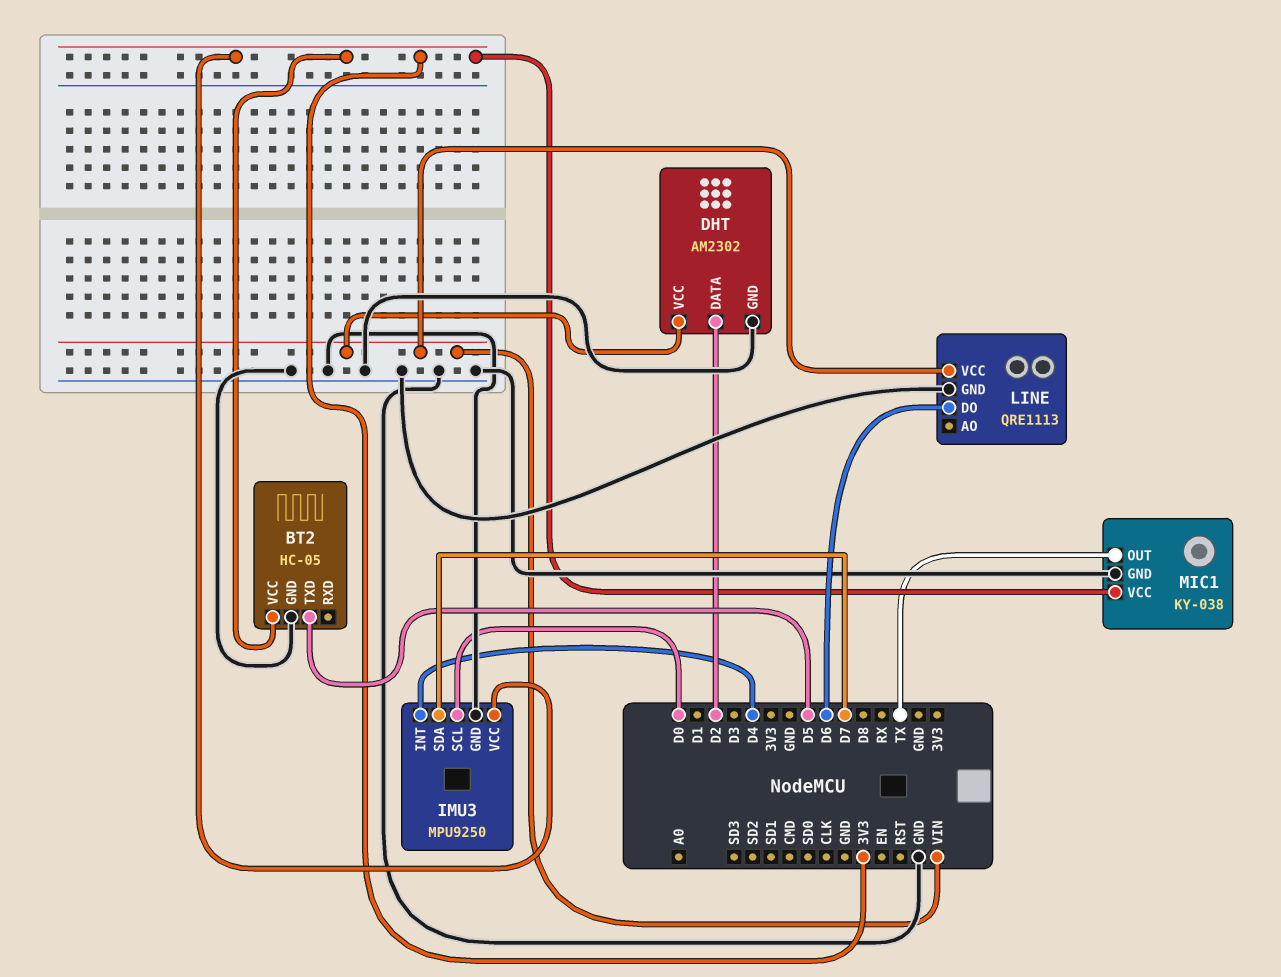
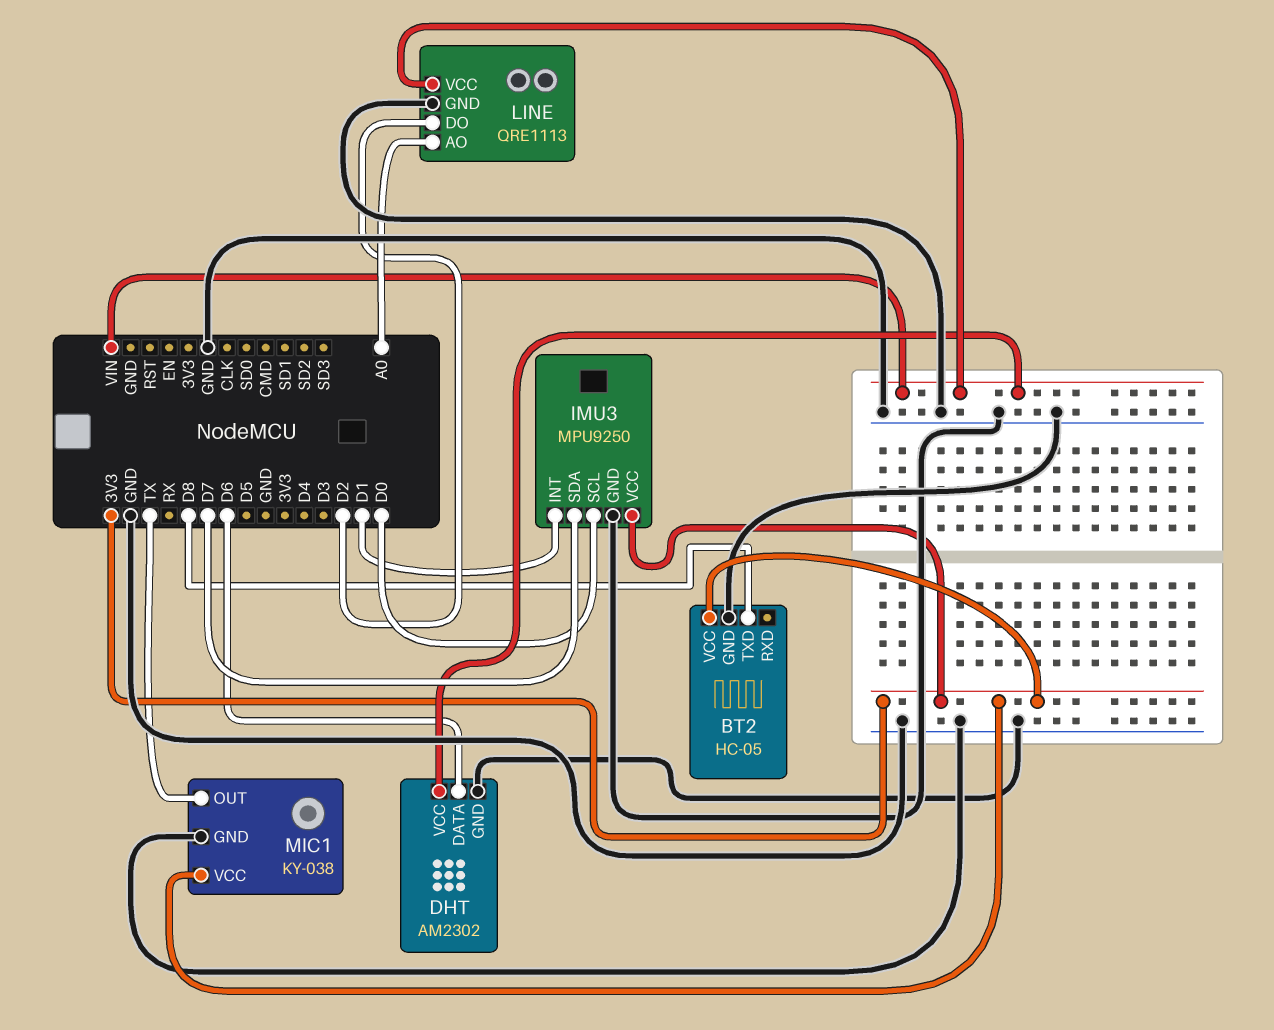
BT2 pin TXD: D5 -> D8
DHT pin DATA: D2 -> D6
IMU3 pin INT: D4 -> D1
LINE pin AO: none -> A0
LINE pin DO: D6 -> D2

